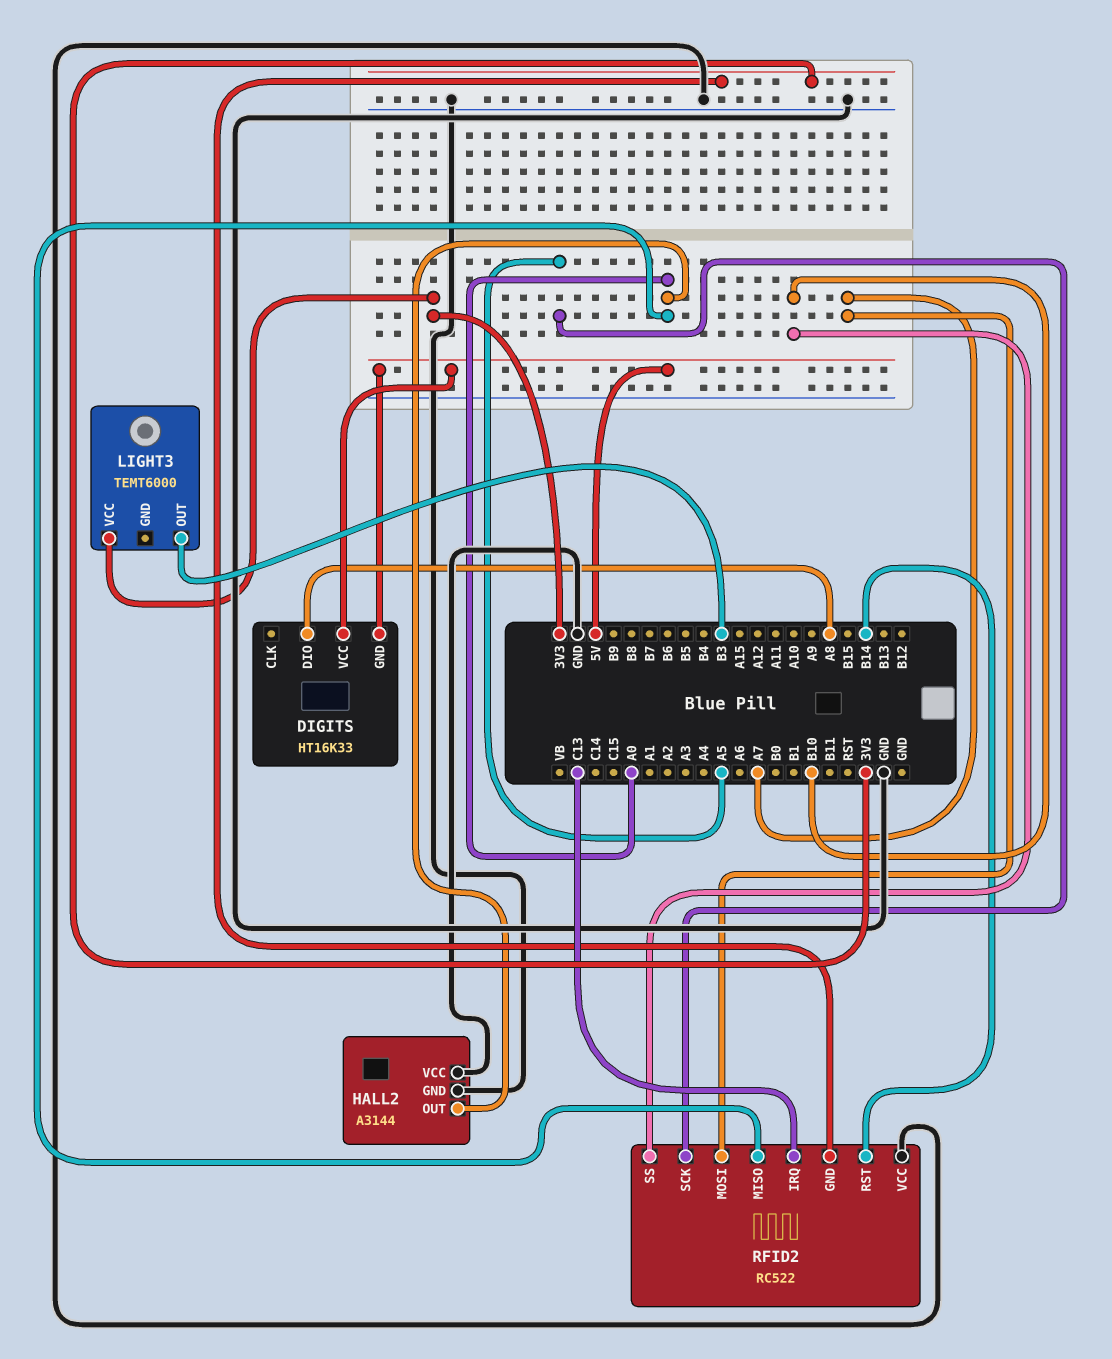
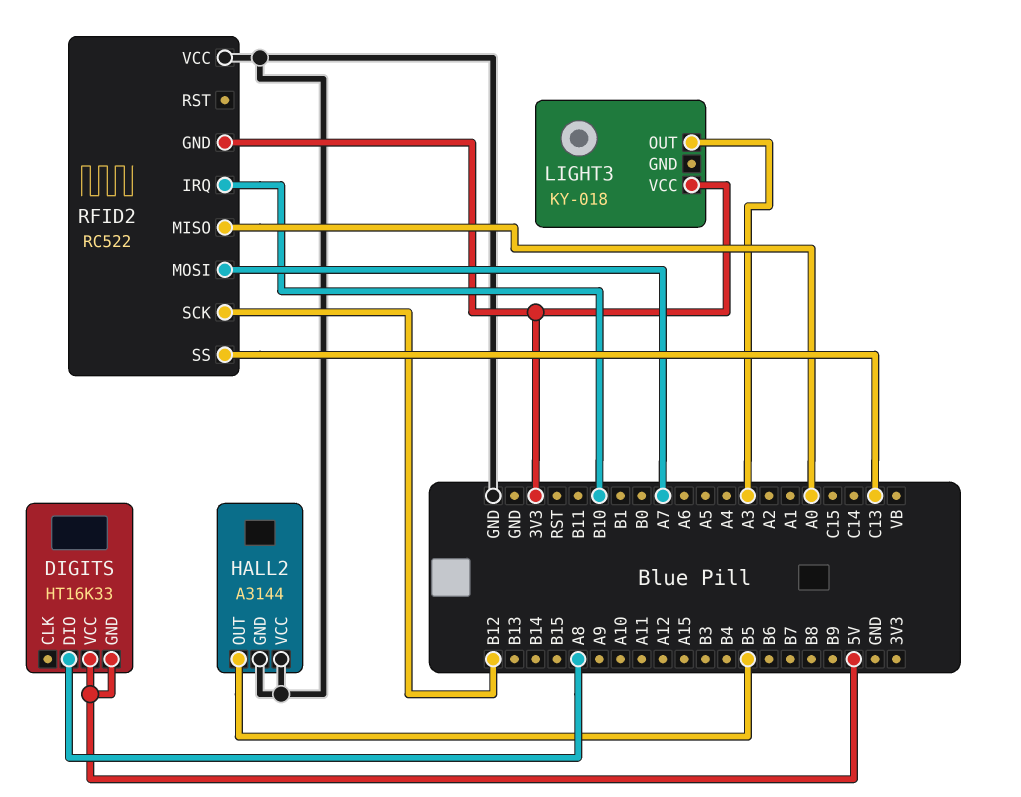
HALL2 pin OUT: A0 -> B5
LIGHT3: TEMT6000 -> KY-018
LIGHT3 pin OUT: B3 -> A3
RFID2 pin IRQ: C13 -> B10
RFID2 pin RST: B14 -> none
RFID2 pin SCK: A5 -> B12
RFID2 pin SS: B10 -> C13

